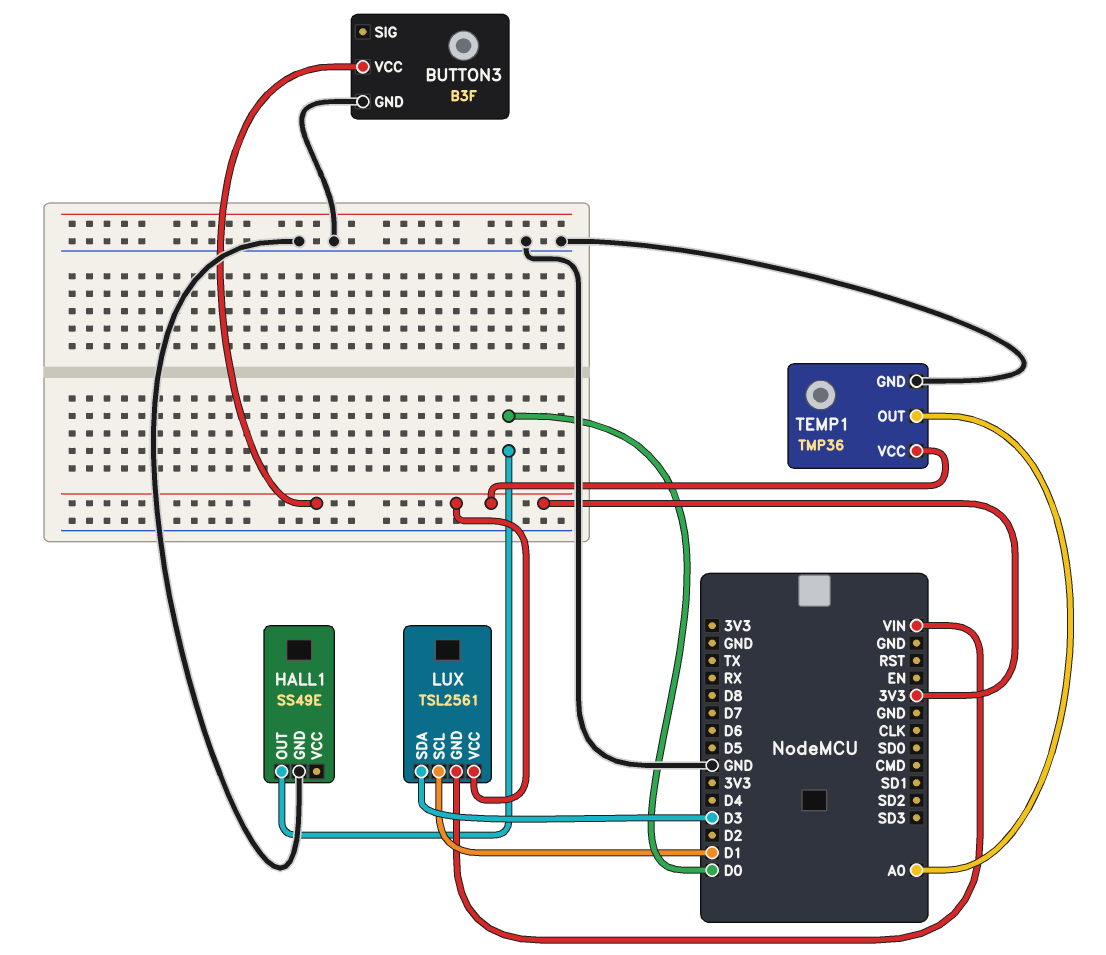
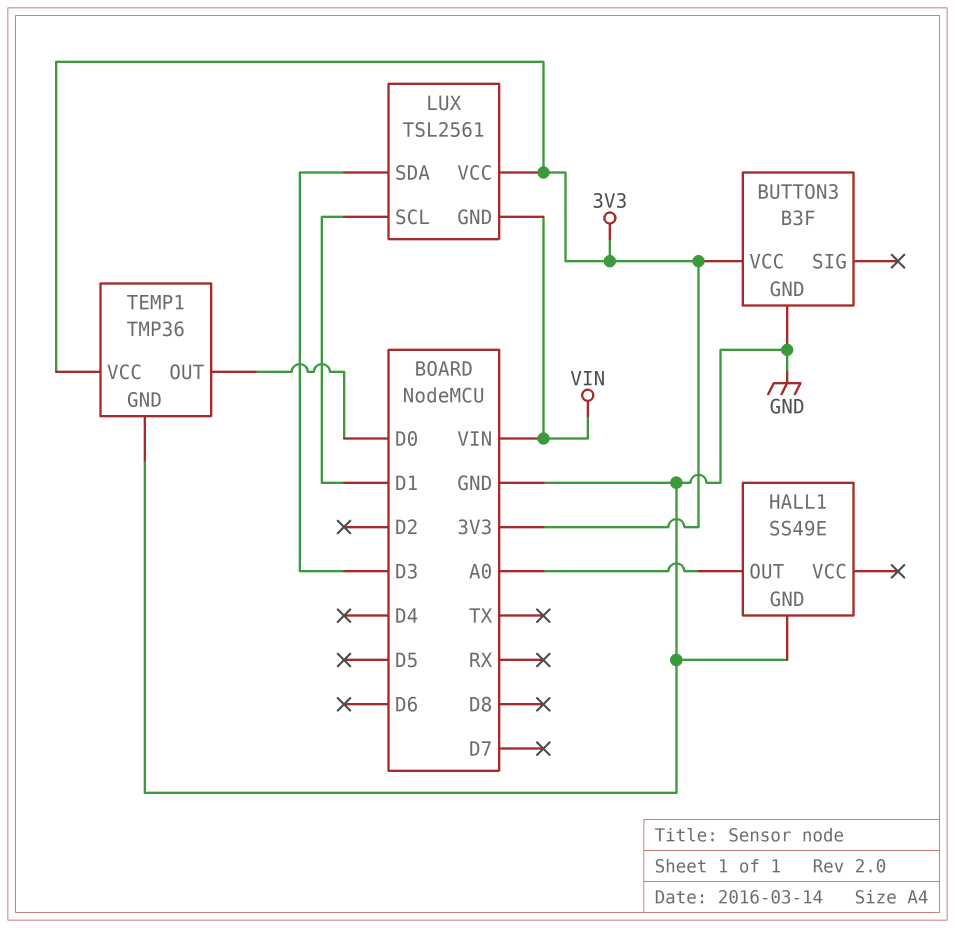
HALL1 pin OUT: D0 -> A0
TEMP1 pin OUT: A0 -> D0

